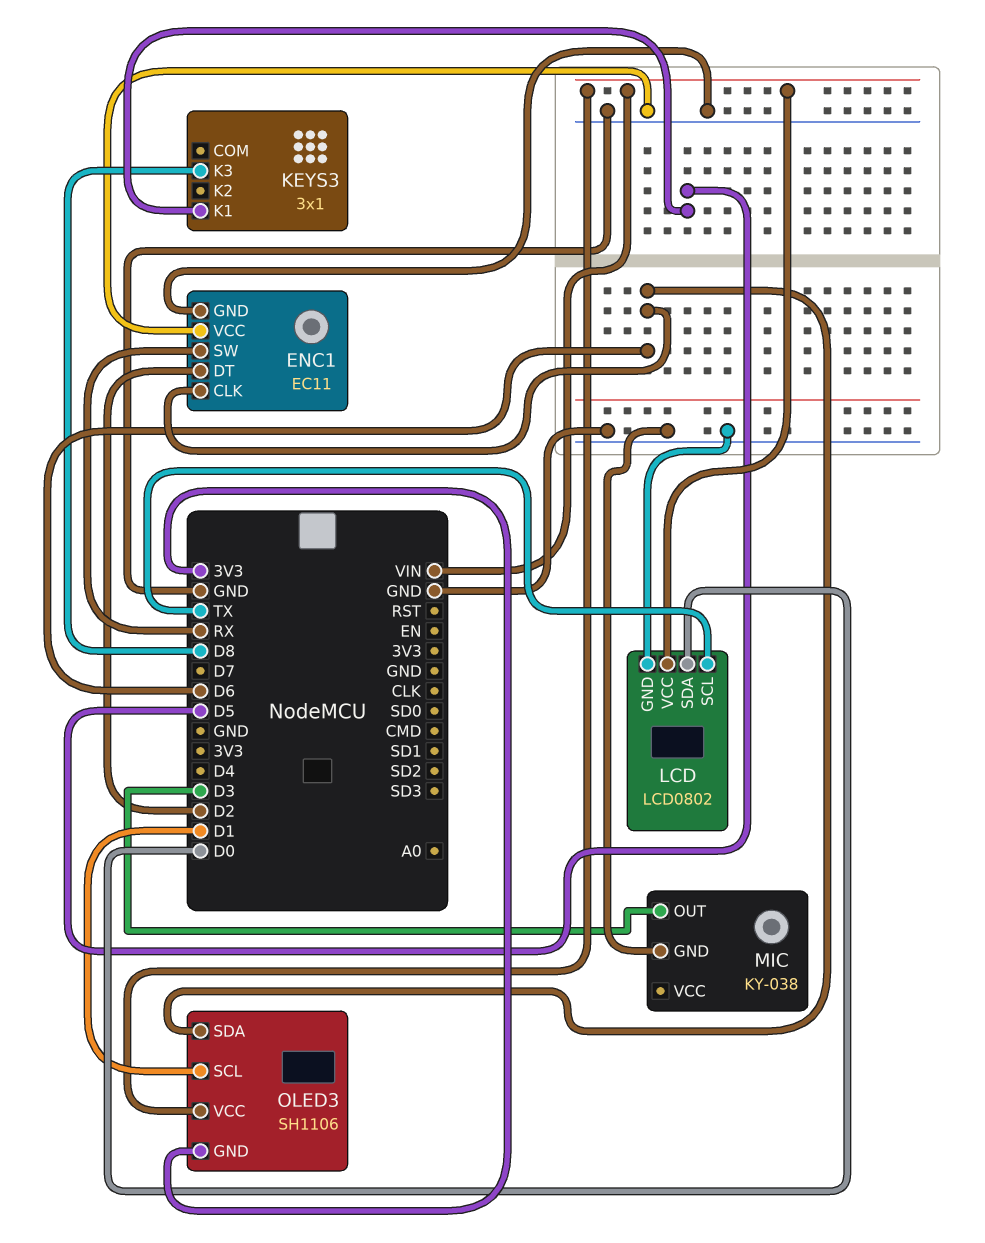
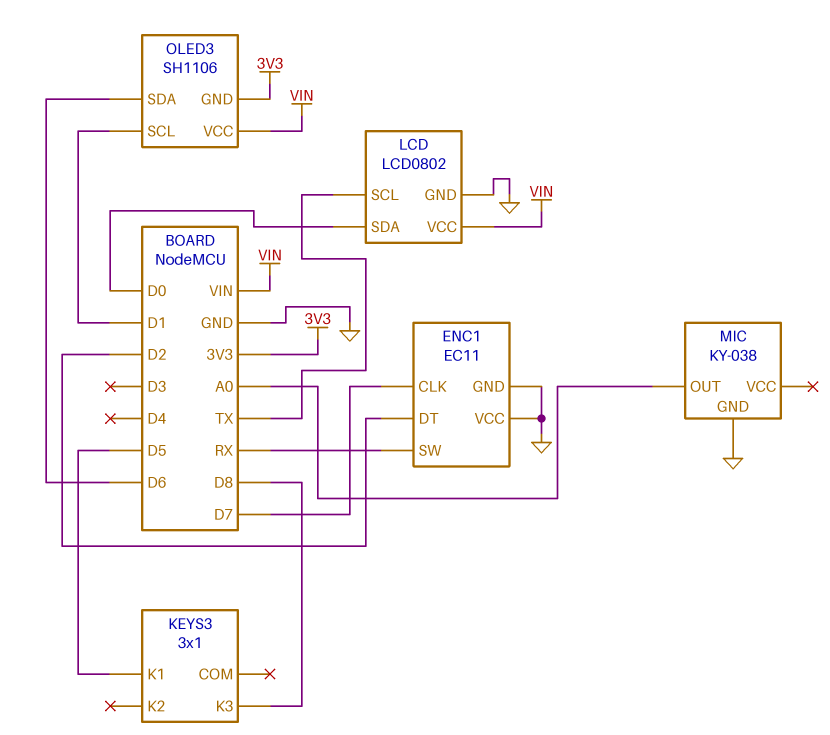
ENC1 pin CLK: D6 -> D7
MIC pin OUT: D3 -> A0

